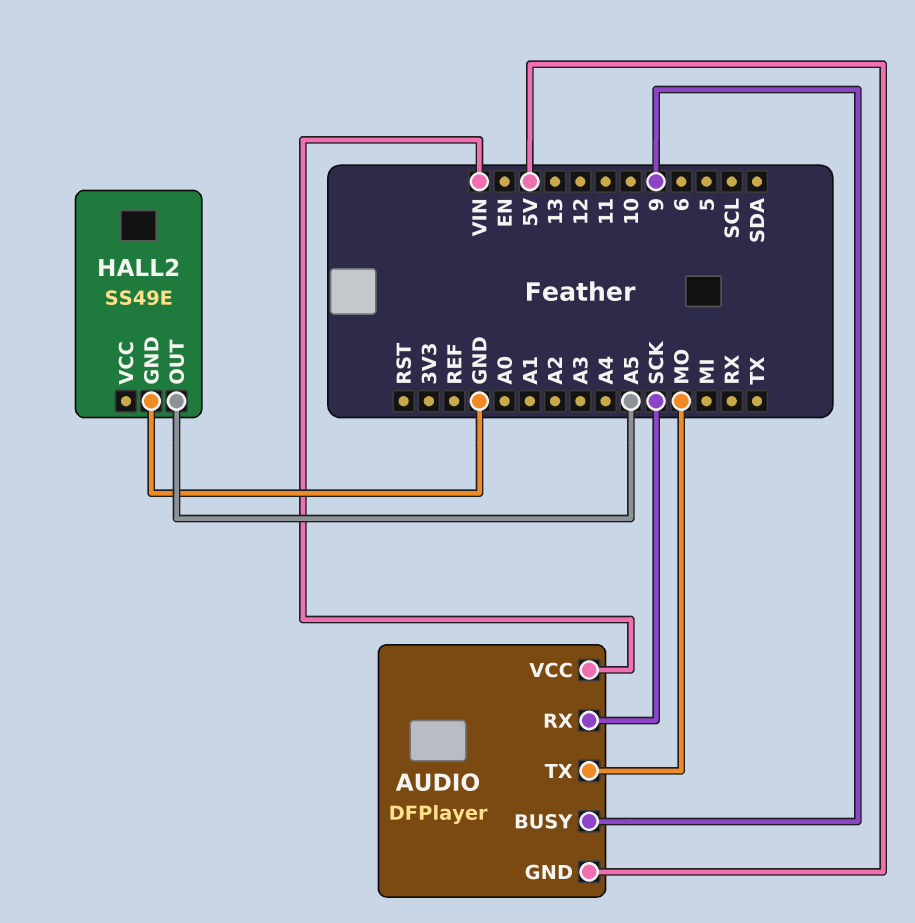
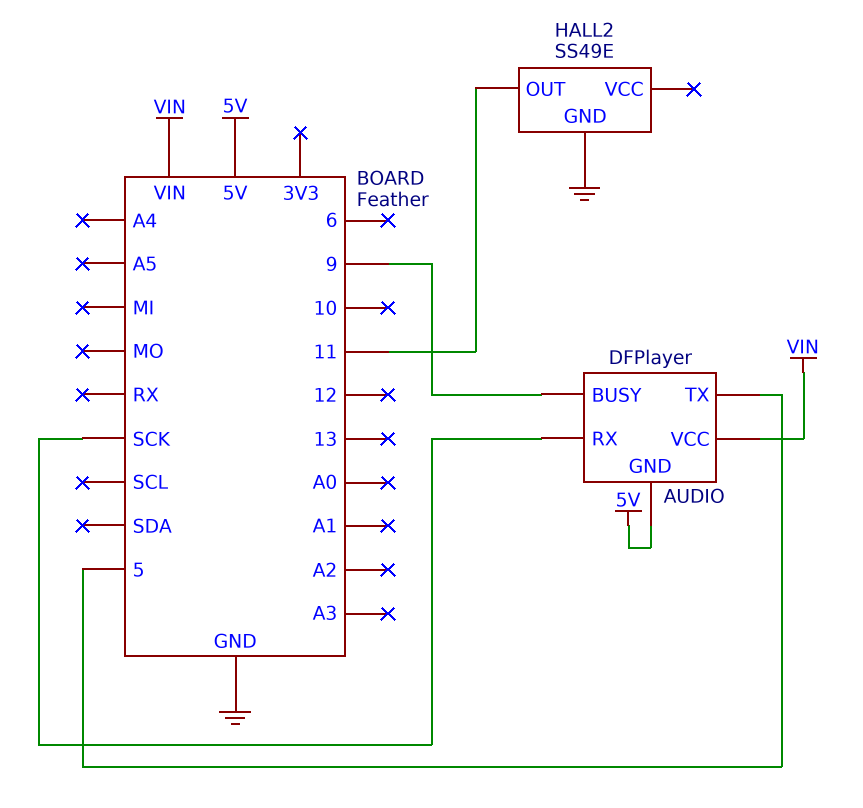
AUDIO pin TX: MO -> 5
HALL2 pin OUT: A5 -> 11

